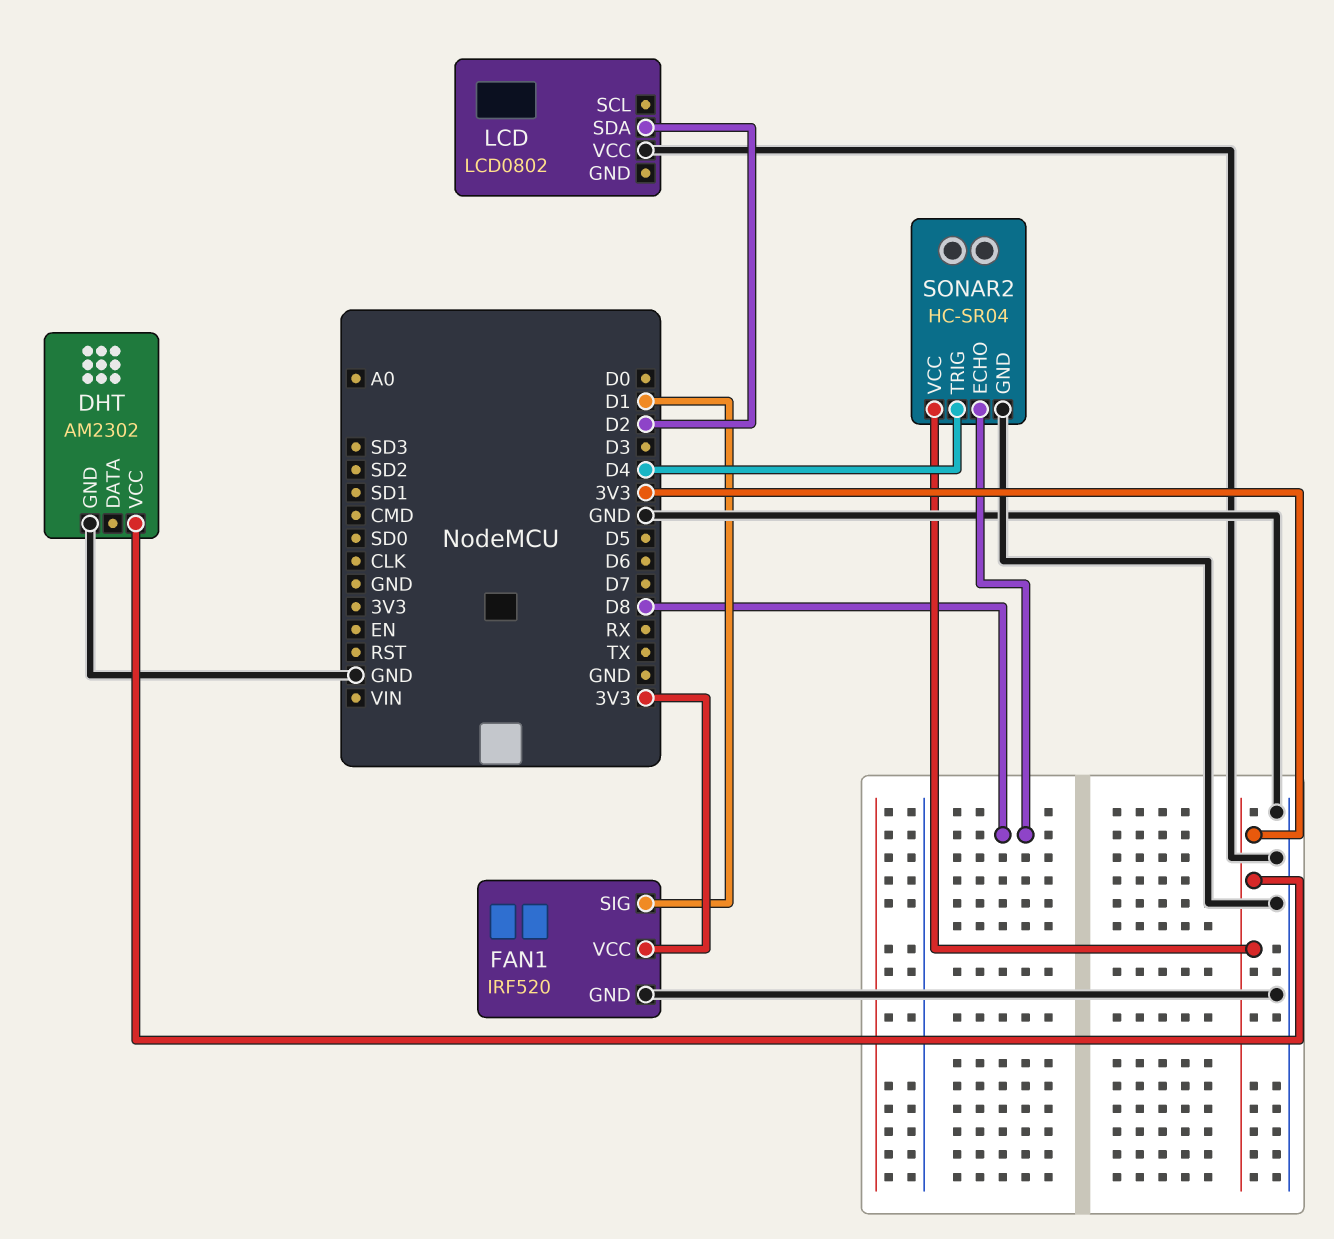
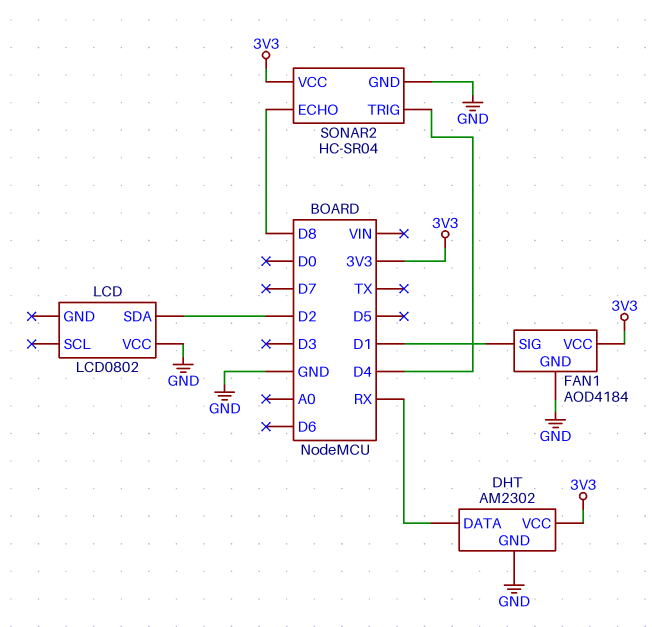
DHT pin DATA: none -> RX
FAN1: IRF520 -> AOD4184

